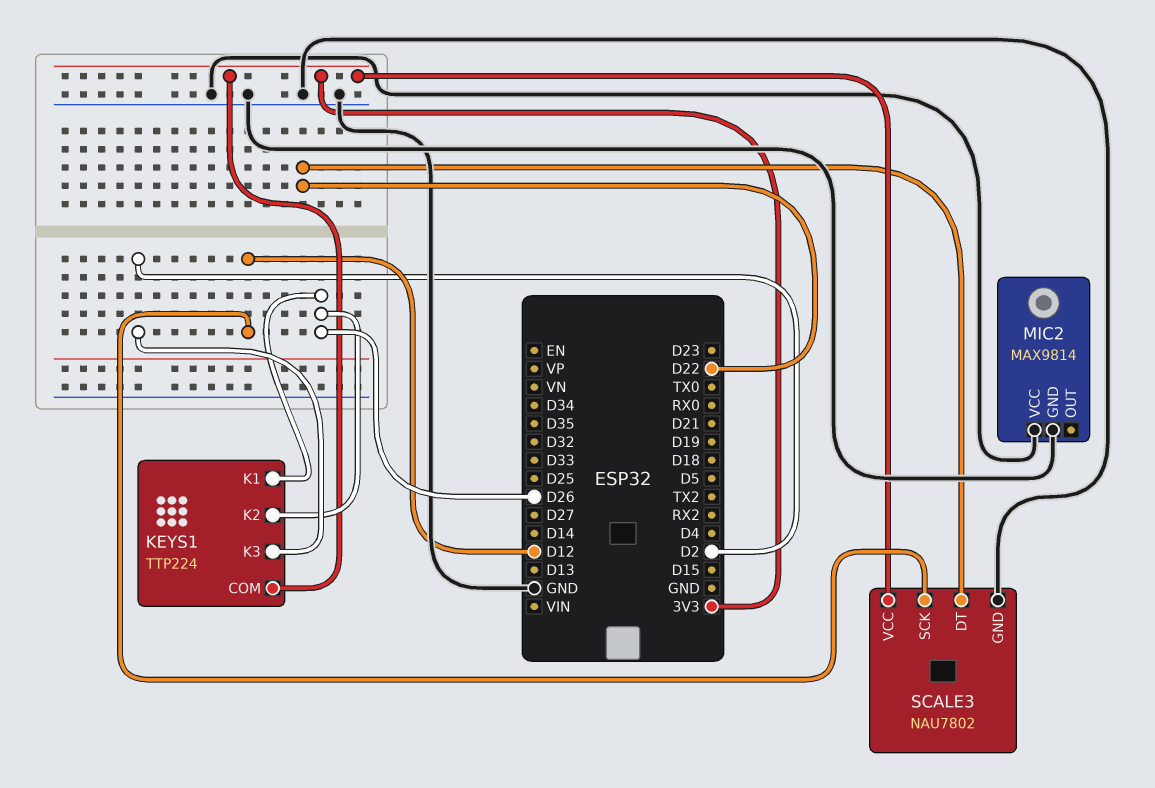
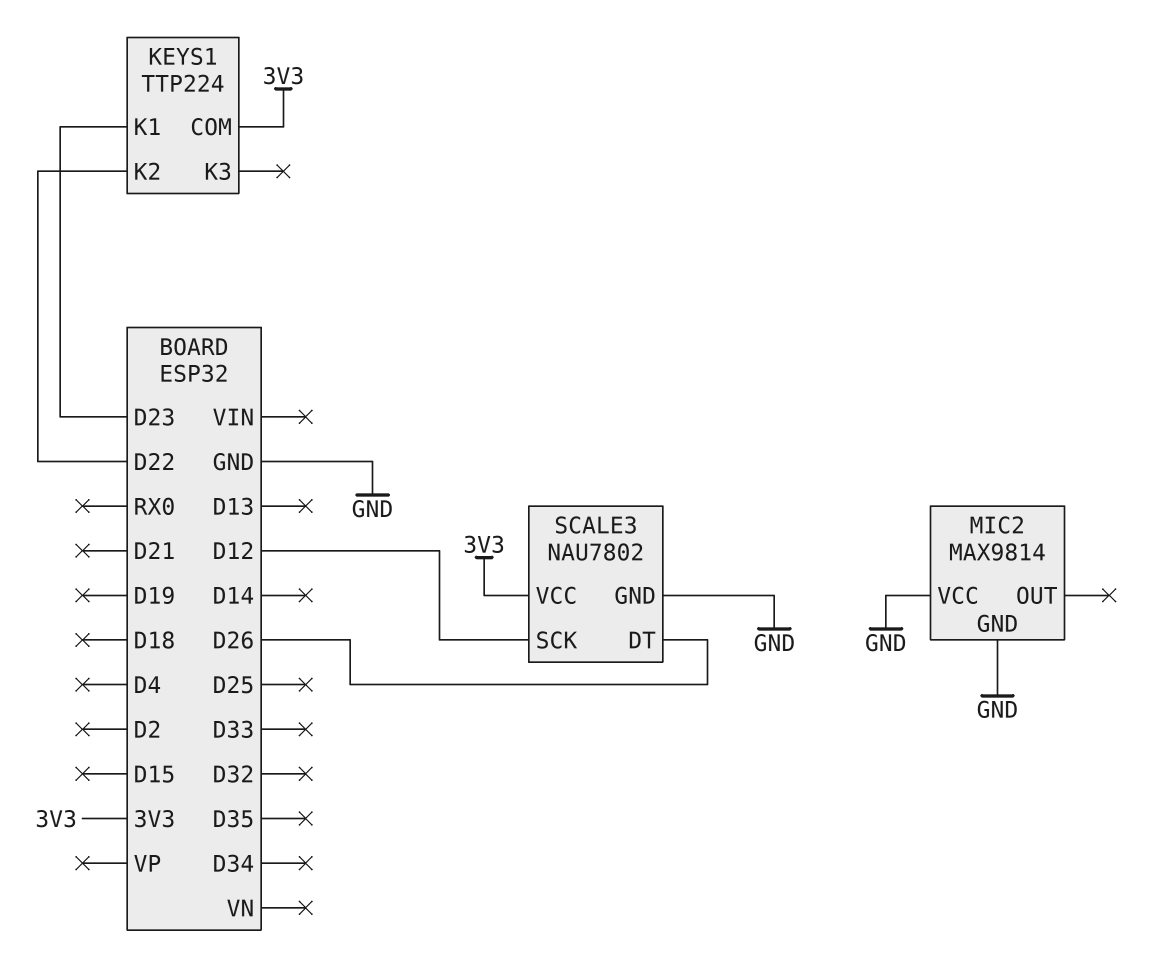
KEYS1 pin K1: D26 -> D23
KEYS1 pin K2: D26 -> D22
KEYS1 pin K3: D2 -> none
SCALE3 pin DT: D22 -> D26

